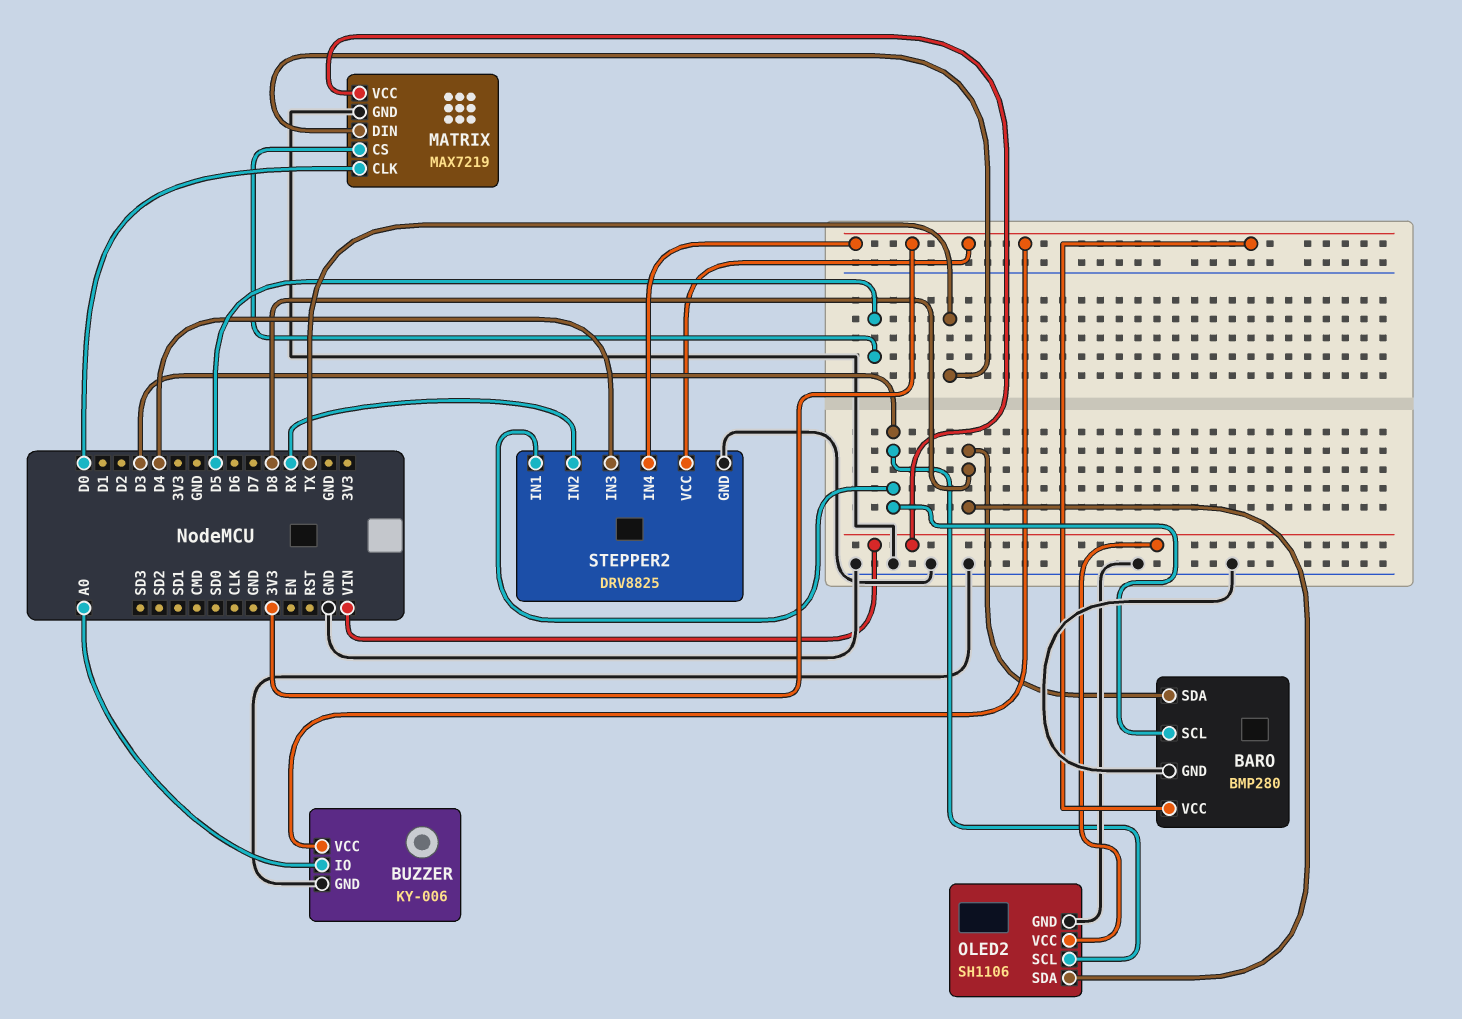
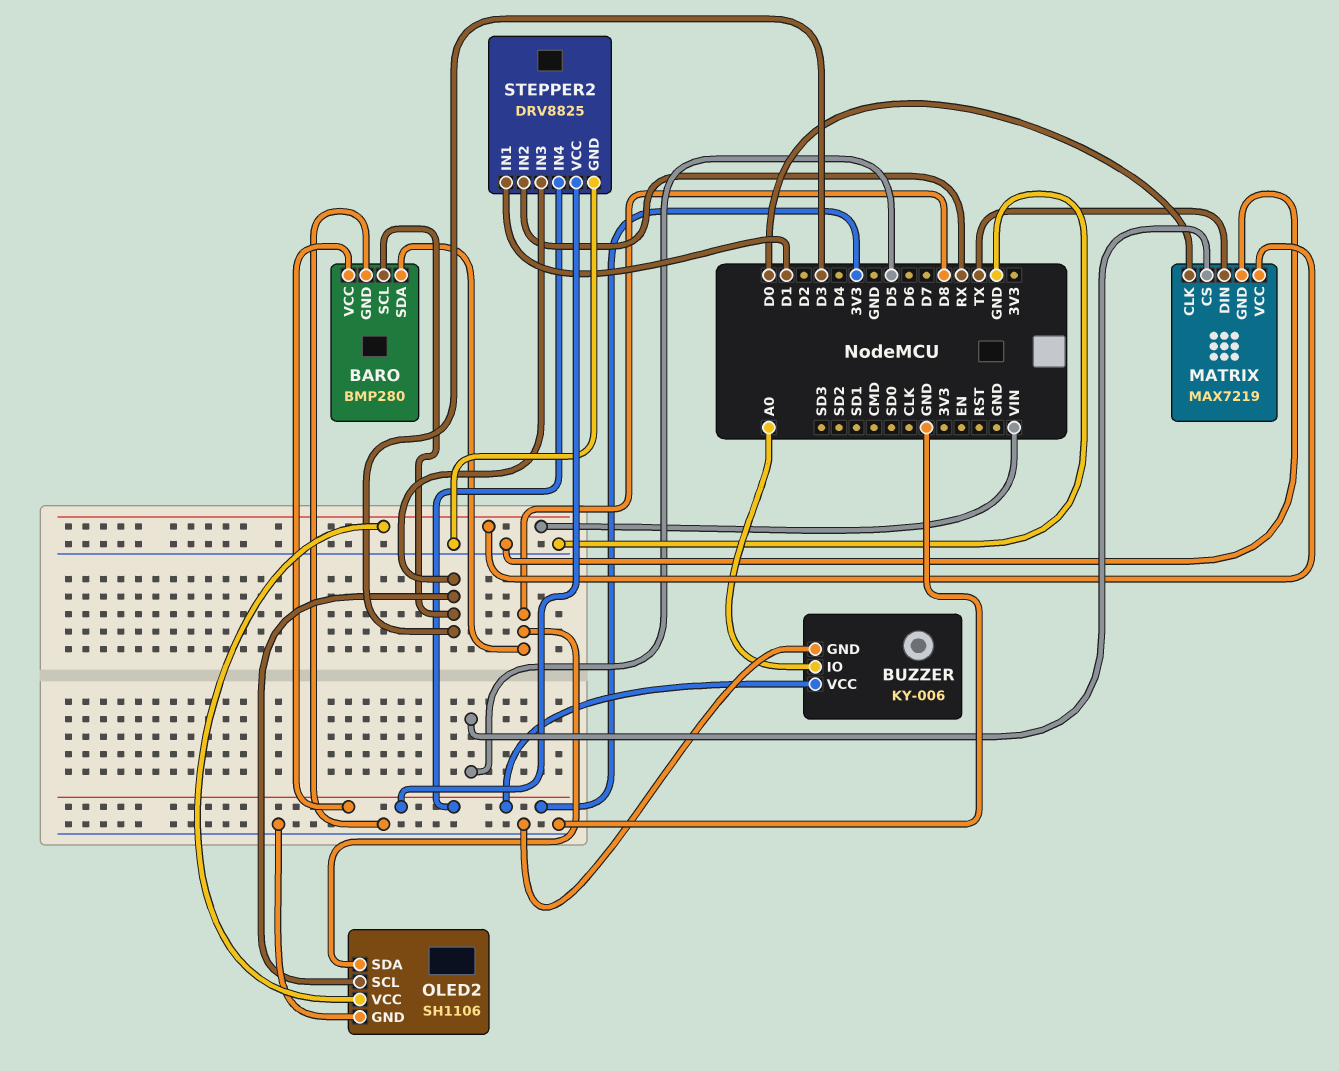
STEPPER2 pin IN1: D3 -> D1
STEPPER2 pin IN3: D4 -> D3

